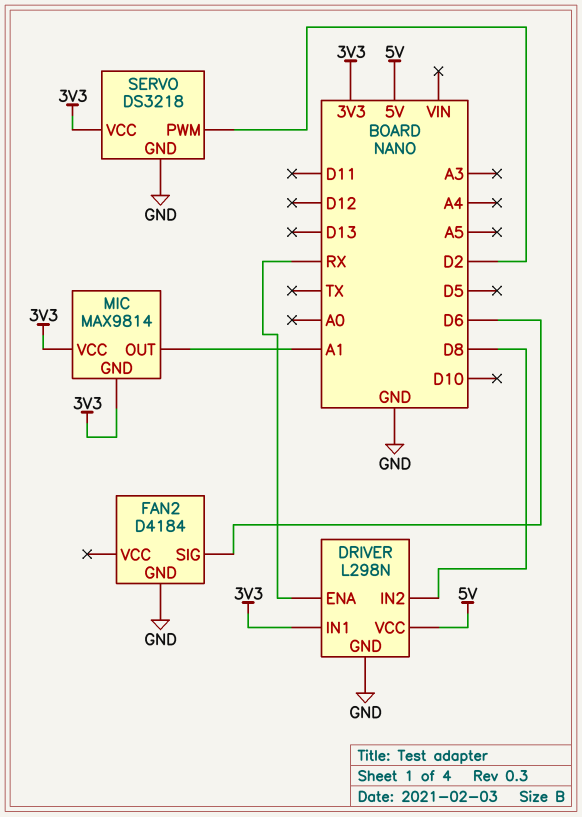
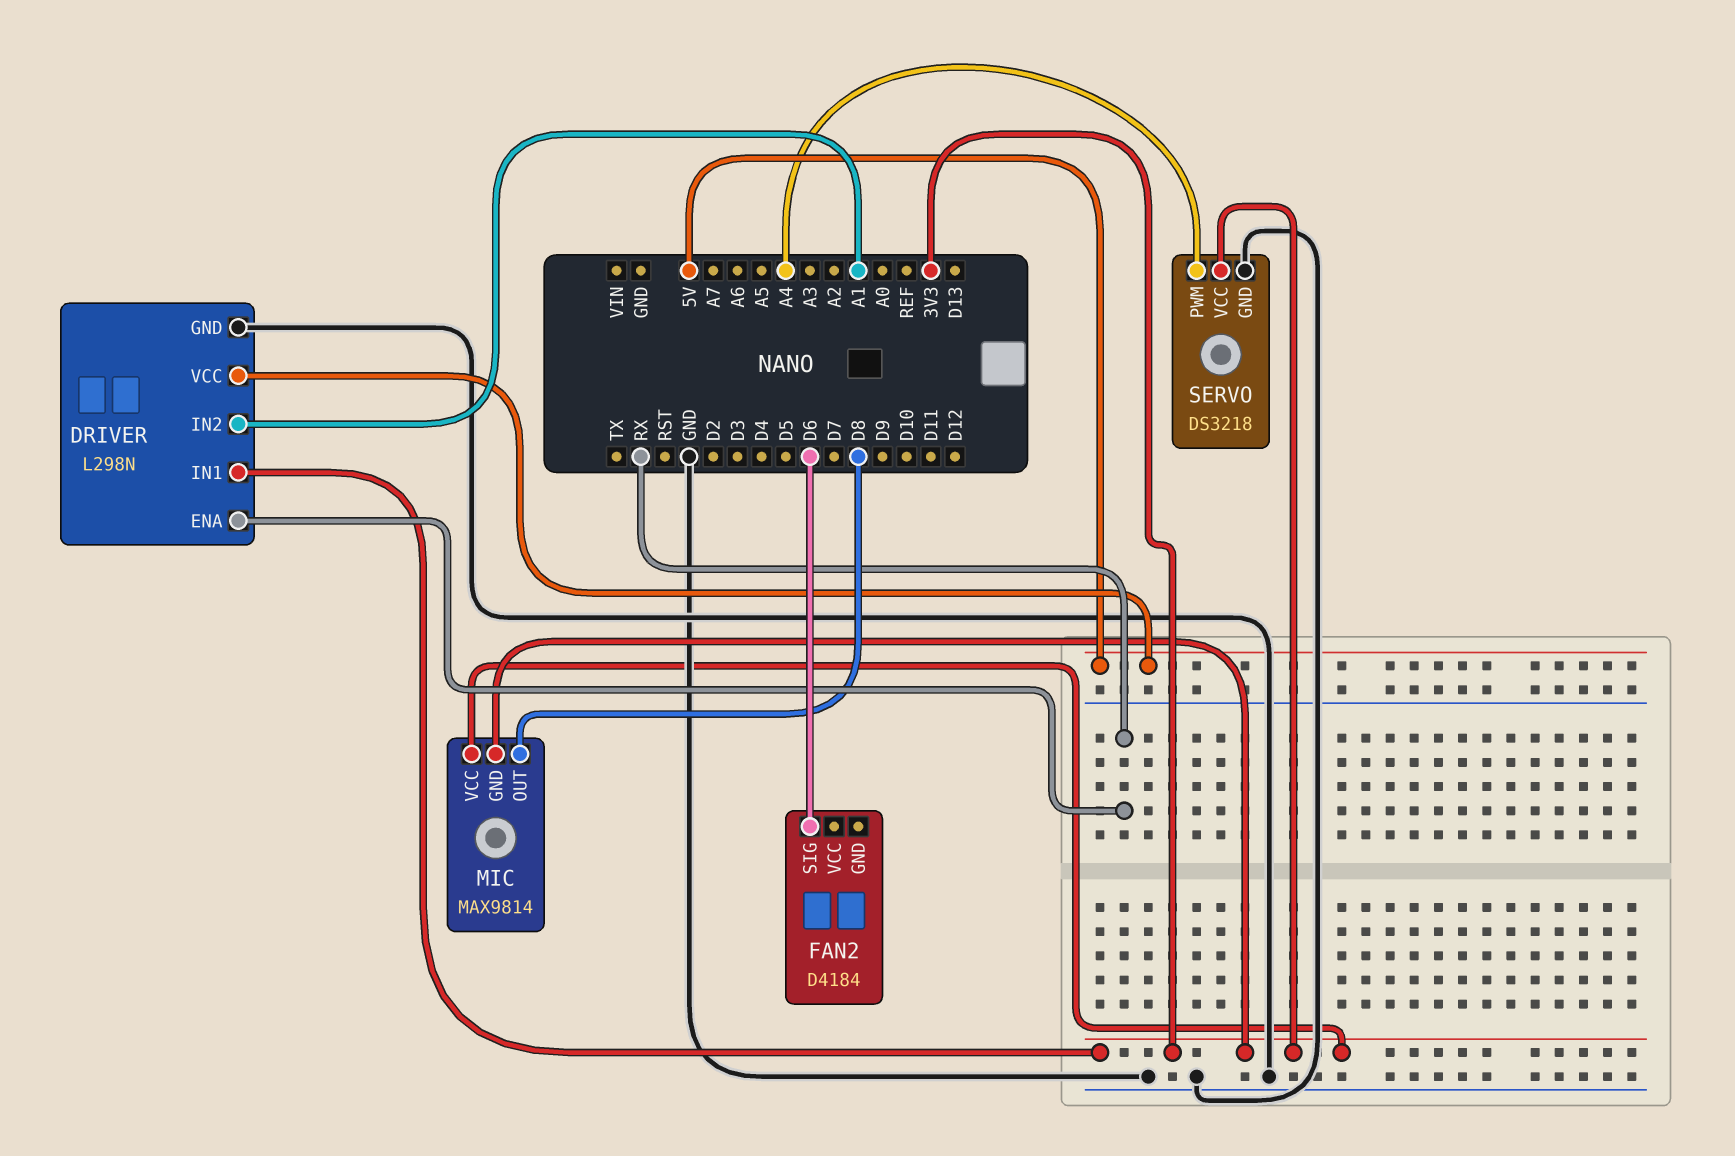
DRIVER pin IN2: D8 -> A1
FAN2 pin GND: GND -> none
MIC pin OUT: A1 -> D8
SERVO pin PWM: D2 -> A4

